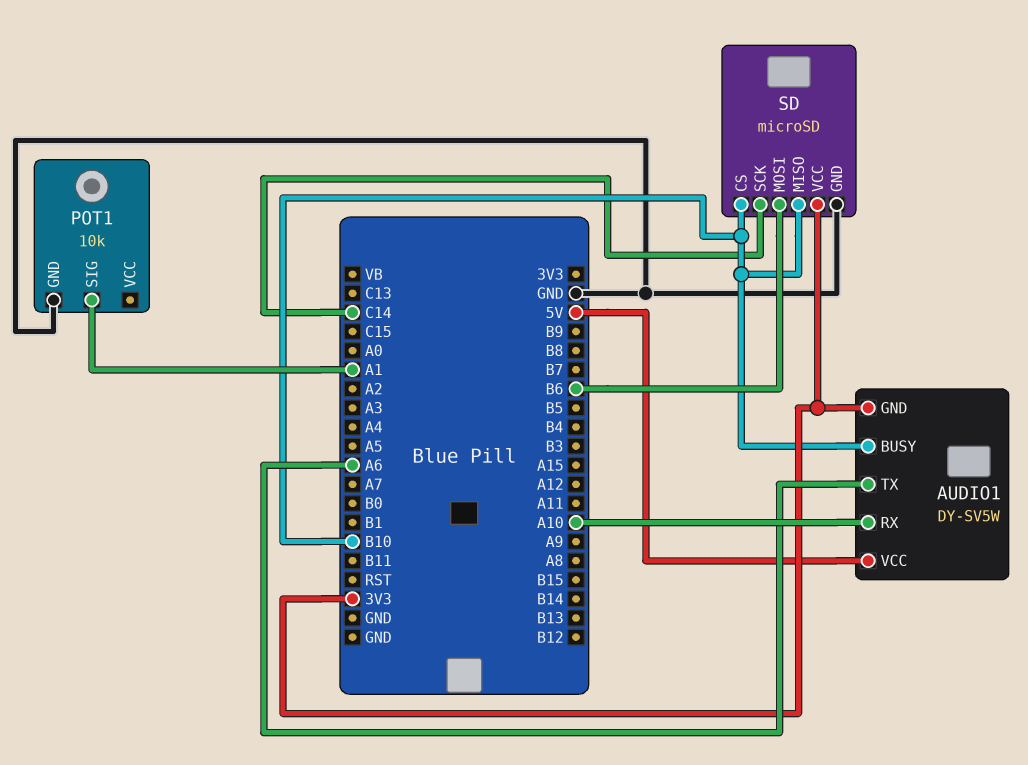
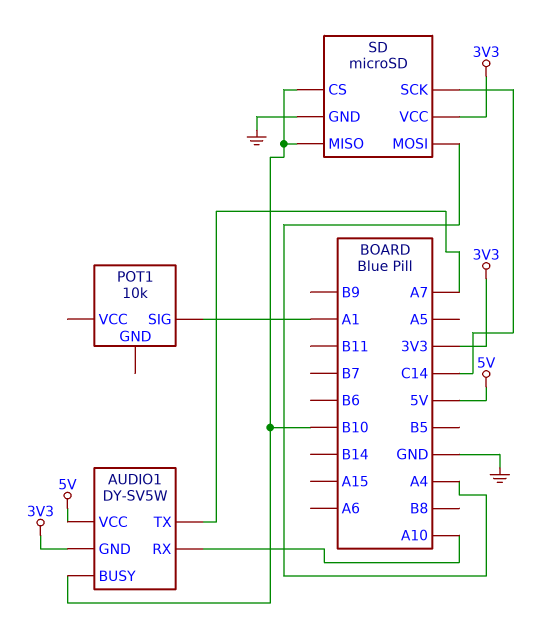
AUDIO1 pin TX: A6 -> A7
POT1 pin GND: GND -> none
SD pin MOSI: B6 -> A4

